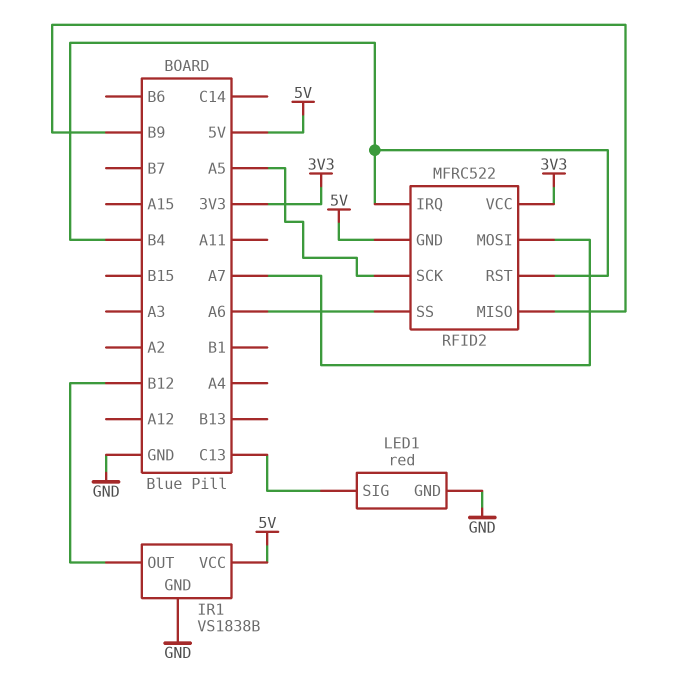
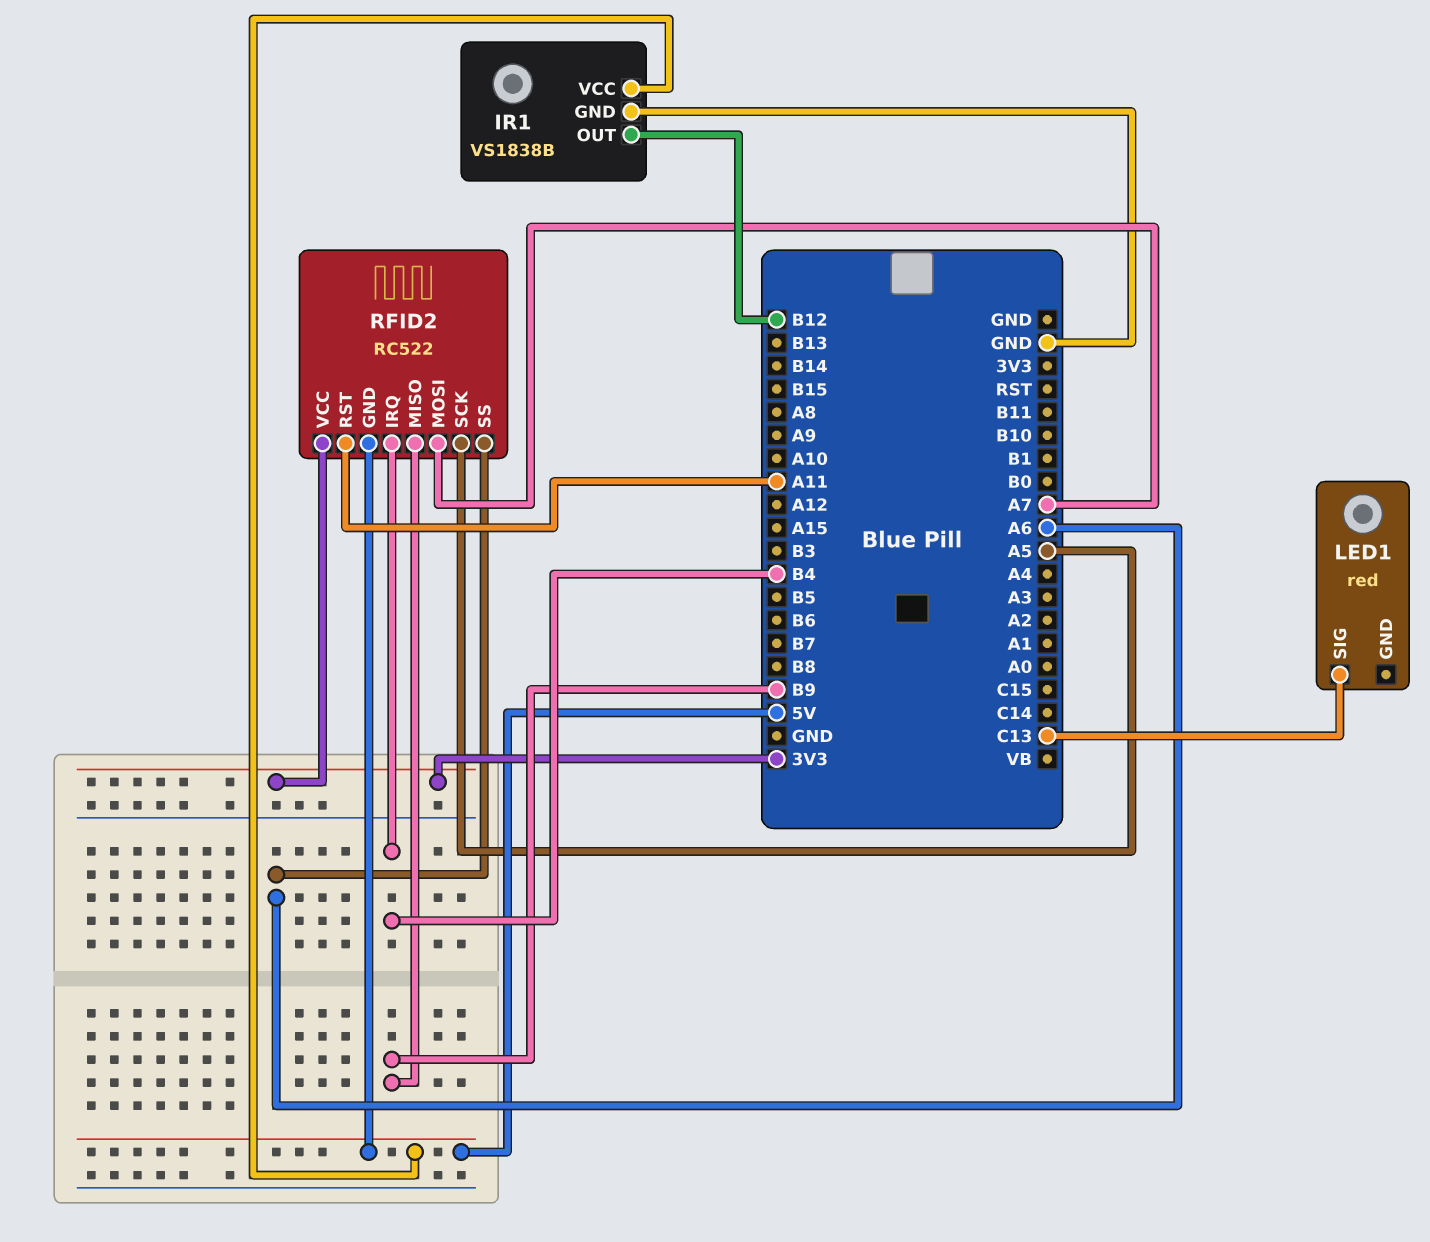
LED1 pin GND: GND -> none
RFID2: MFRC522 -> RC522
RFID2 pin RST: B4 -> A11

